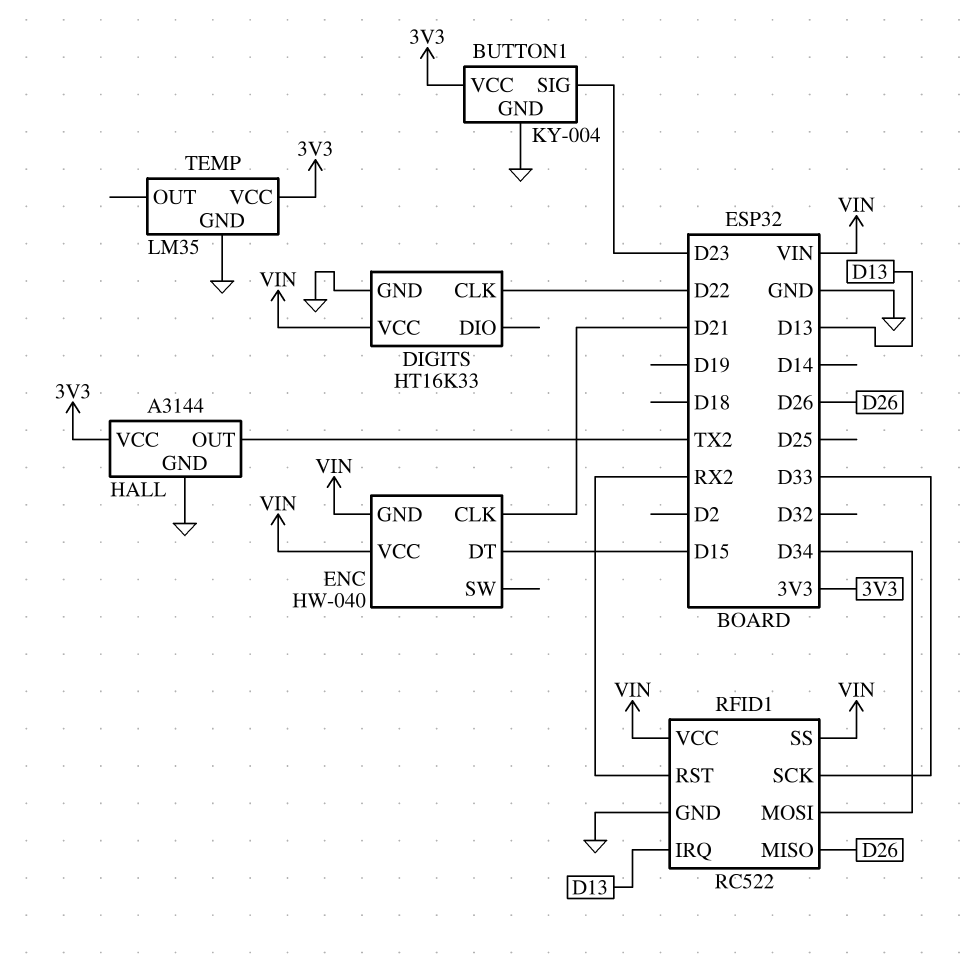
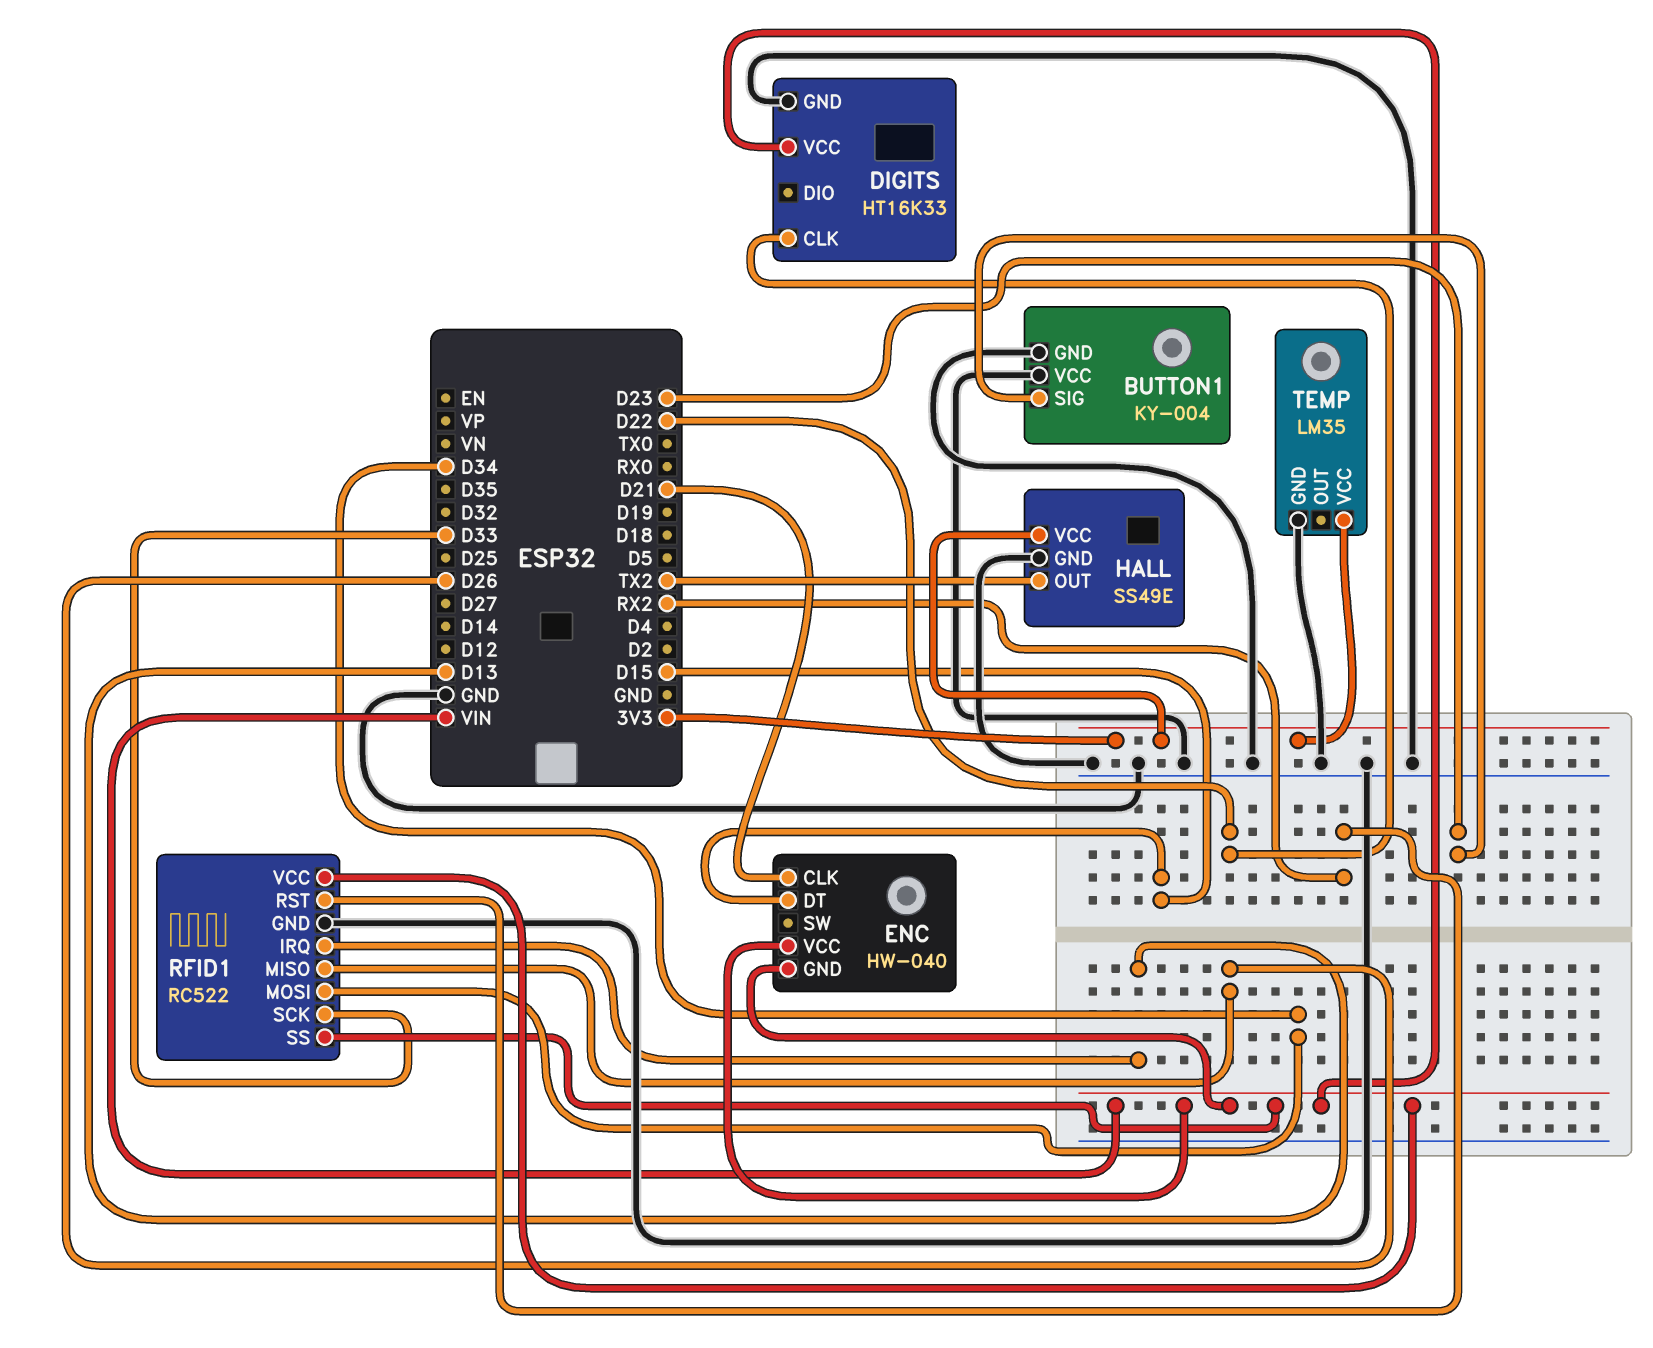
BUTTON1 pin VCC: 3V3 -> GND
HALL: A3144 -> SS49E

